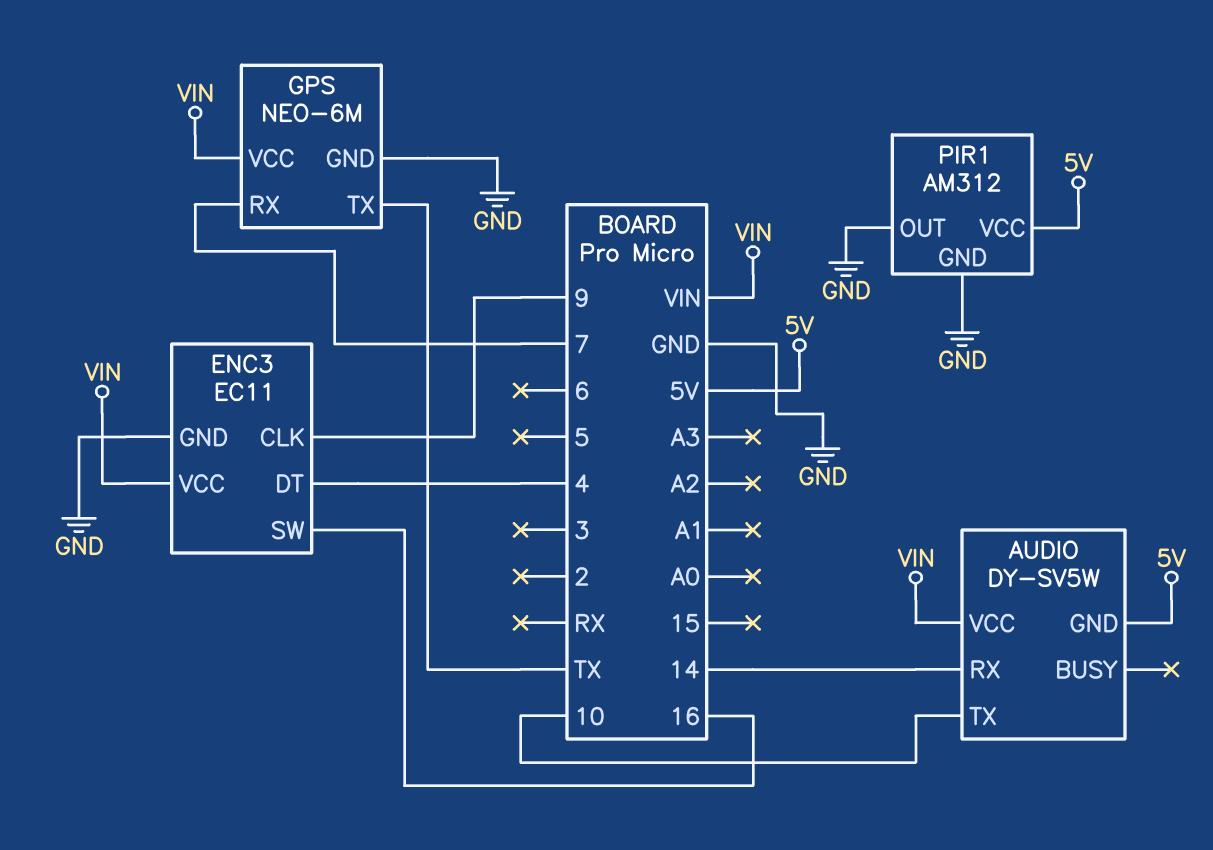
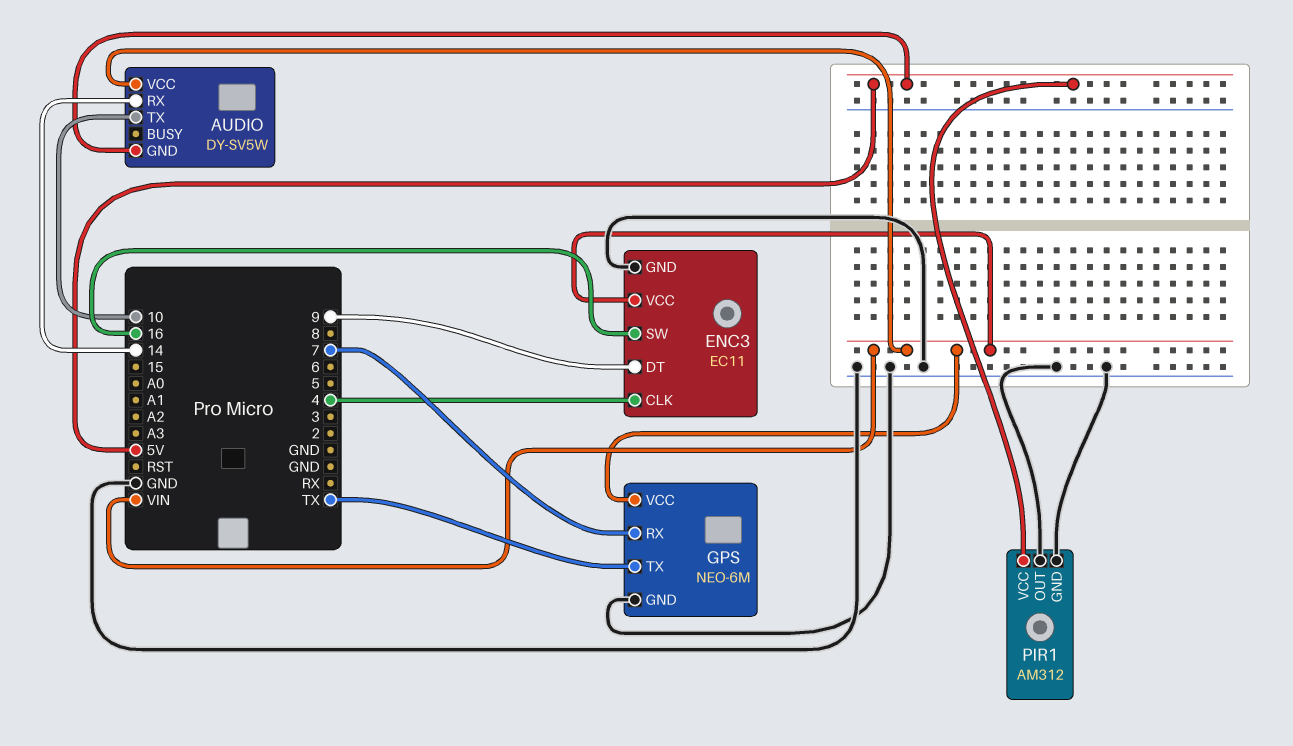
ENC3 pin CLK: 9 -> 4
ENC3 pin DT: 4 -> 9

